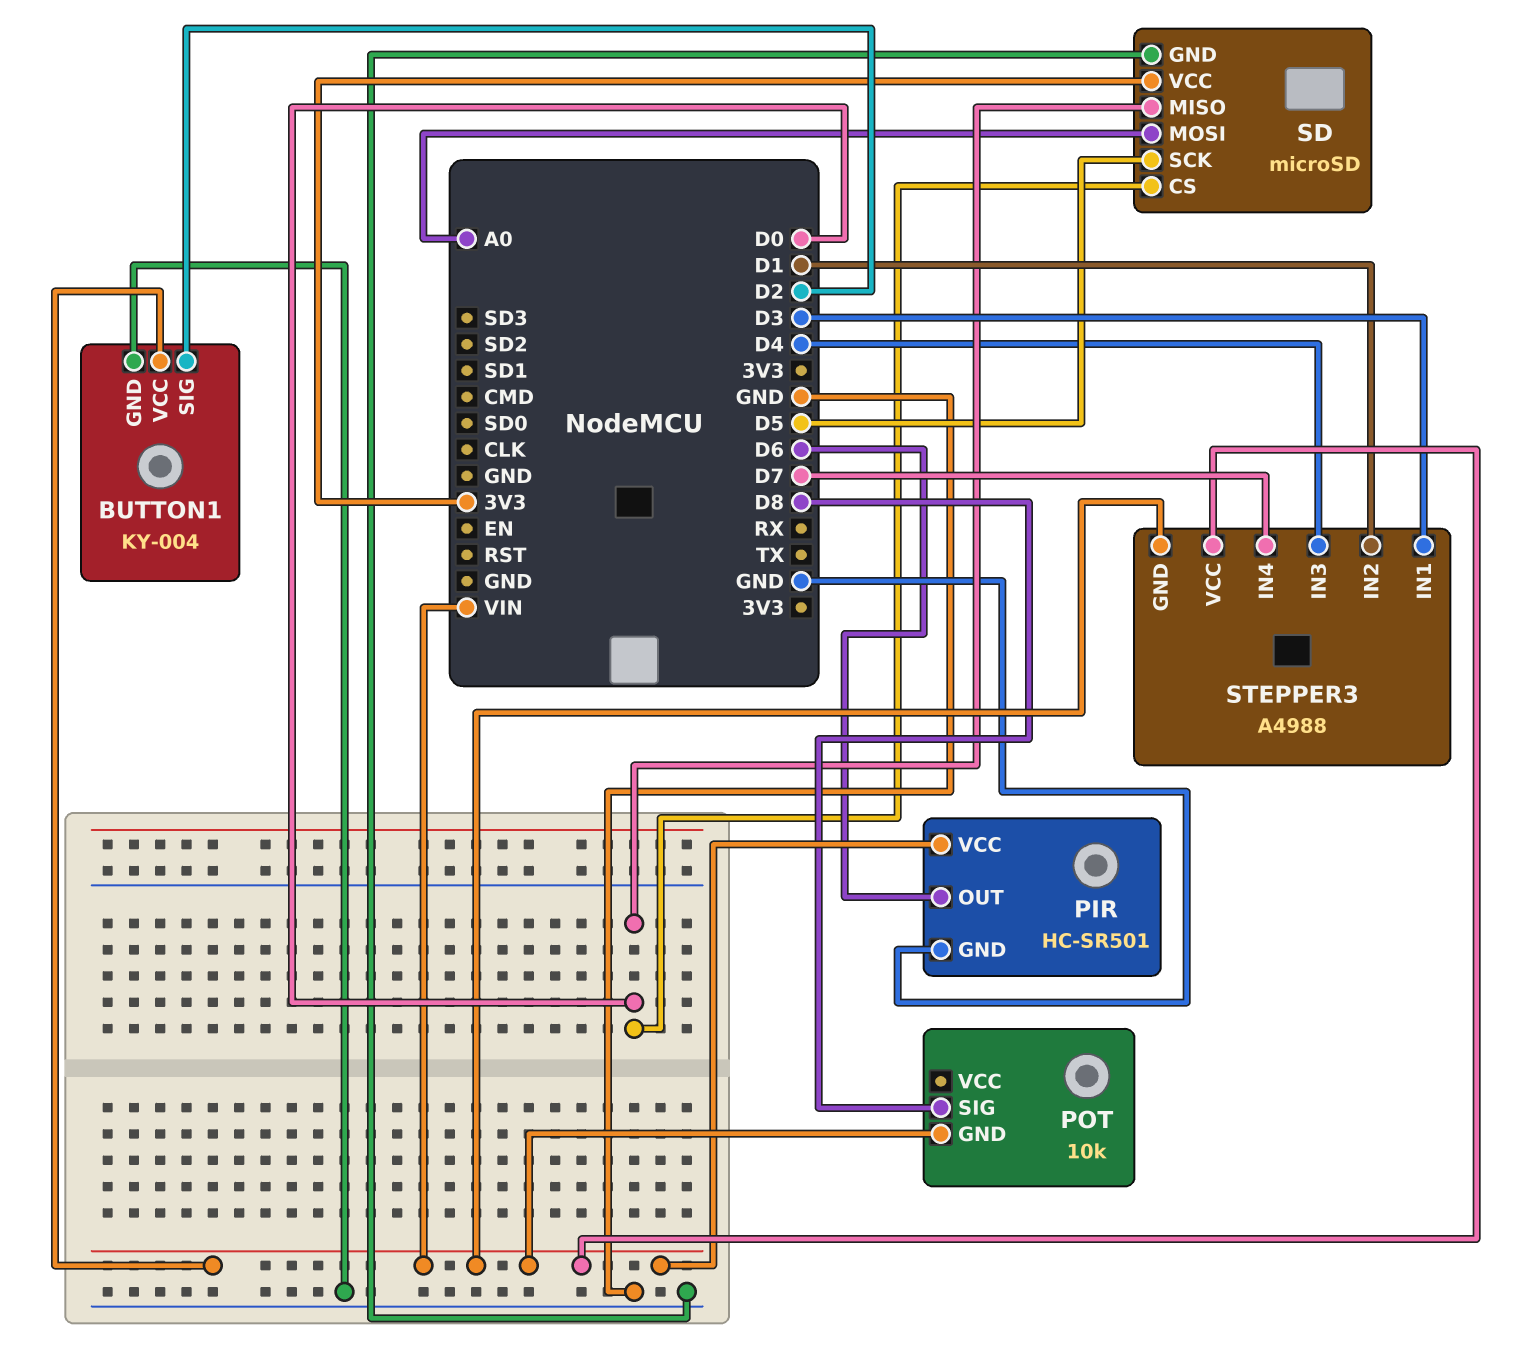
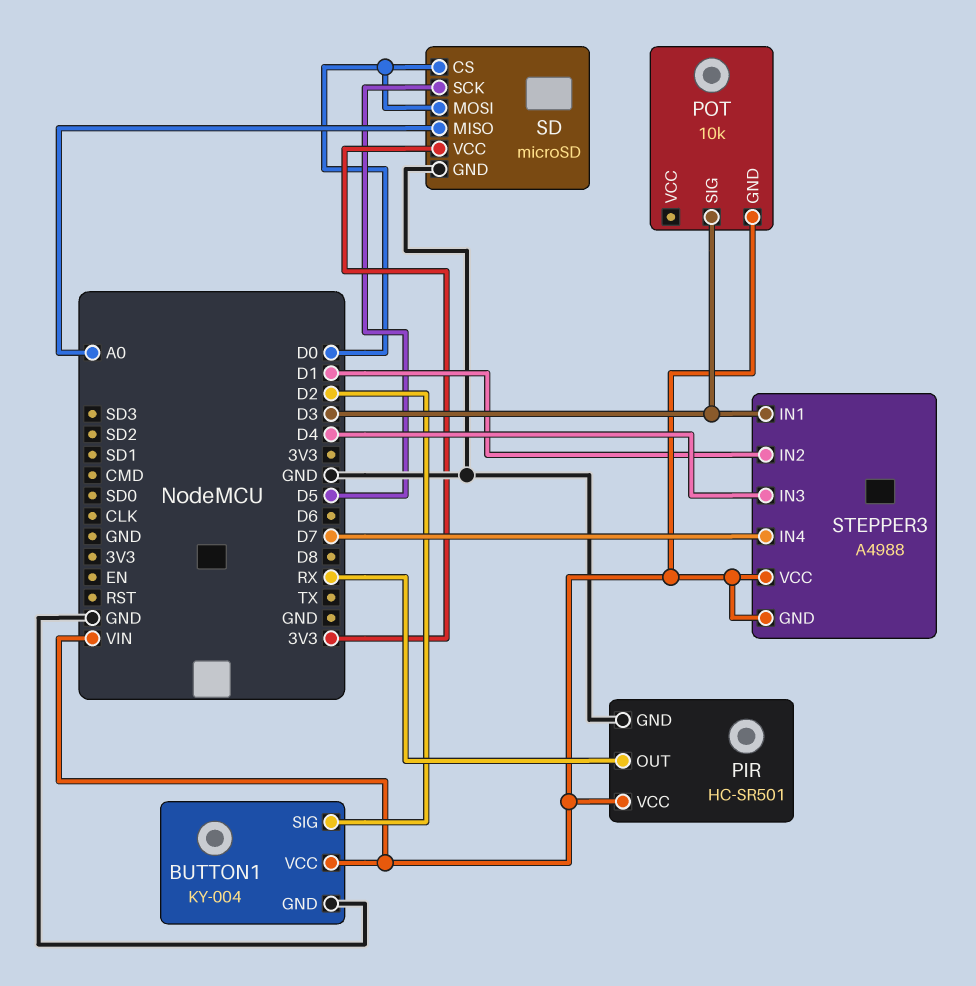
PIR pin OUT: D6 -> RX
POT pin SIG: D8 -> D3
SD pin MISO: D0 -> A0
SD pin MOSI: A0 -> D0

